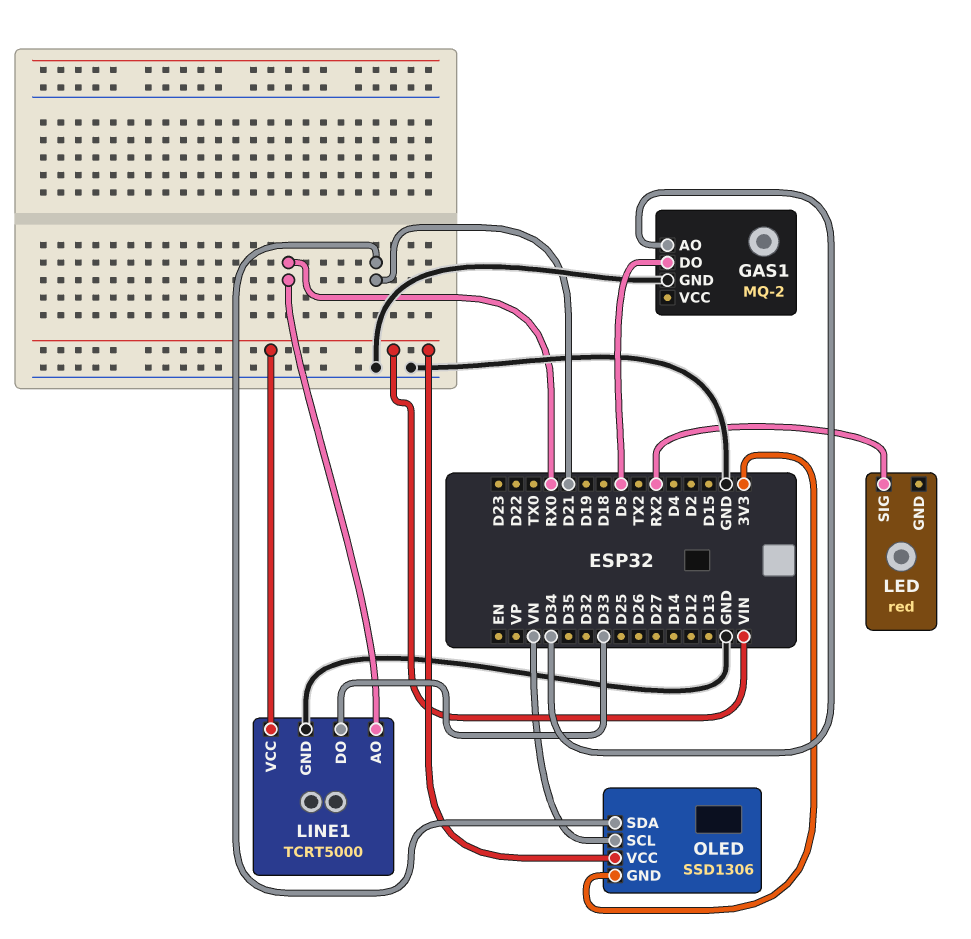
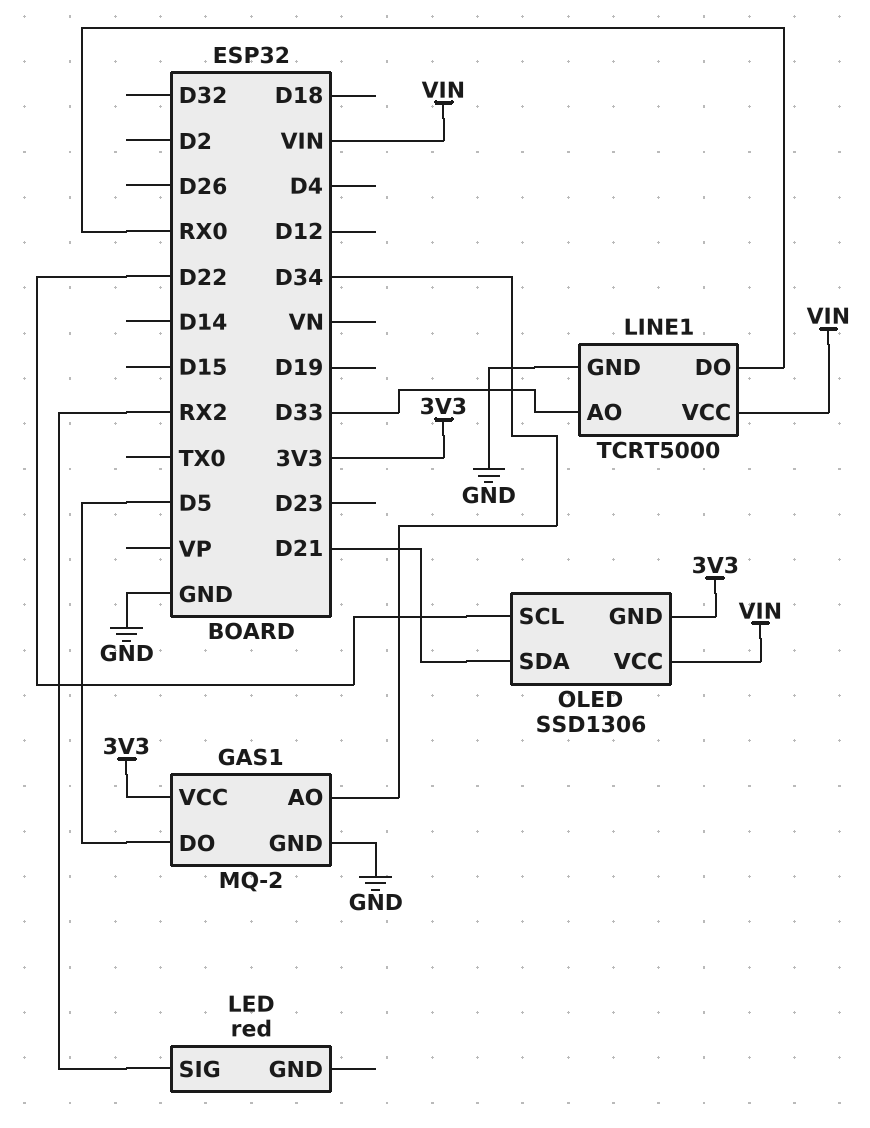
GAS1 pin VCC: none -> 3V3
LINE1 pin AO: RX0 -> D33
LINE1 pin DO: D33 -> RX0
OLED pin SCL: VN -> D22

